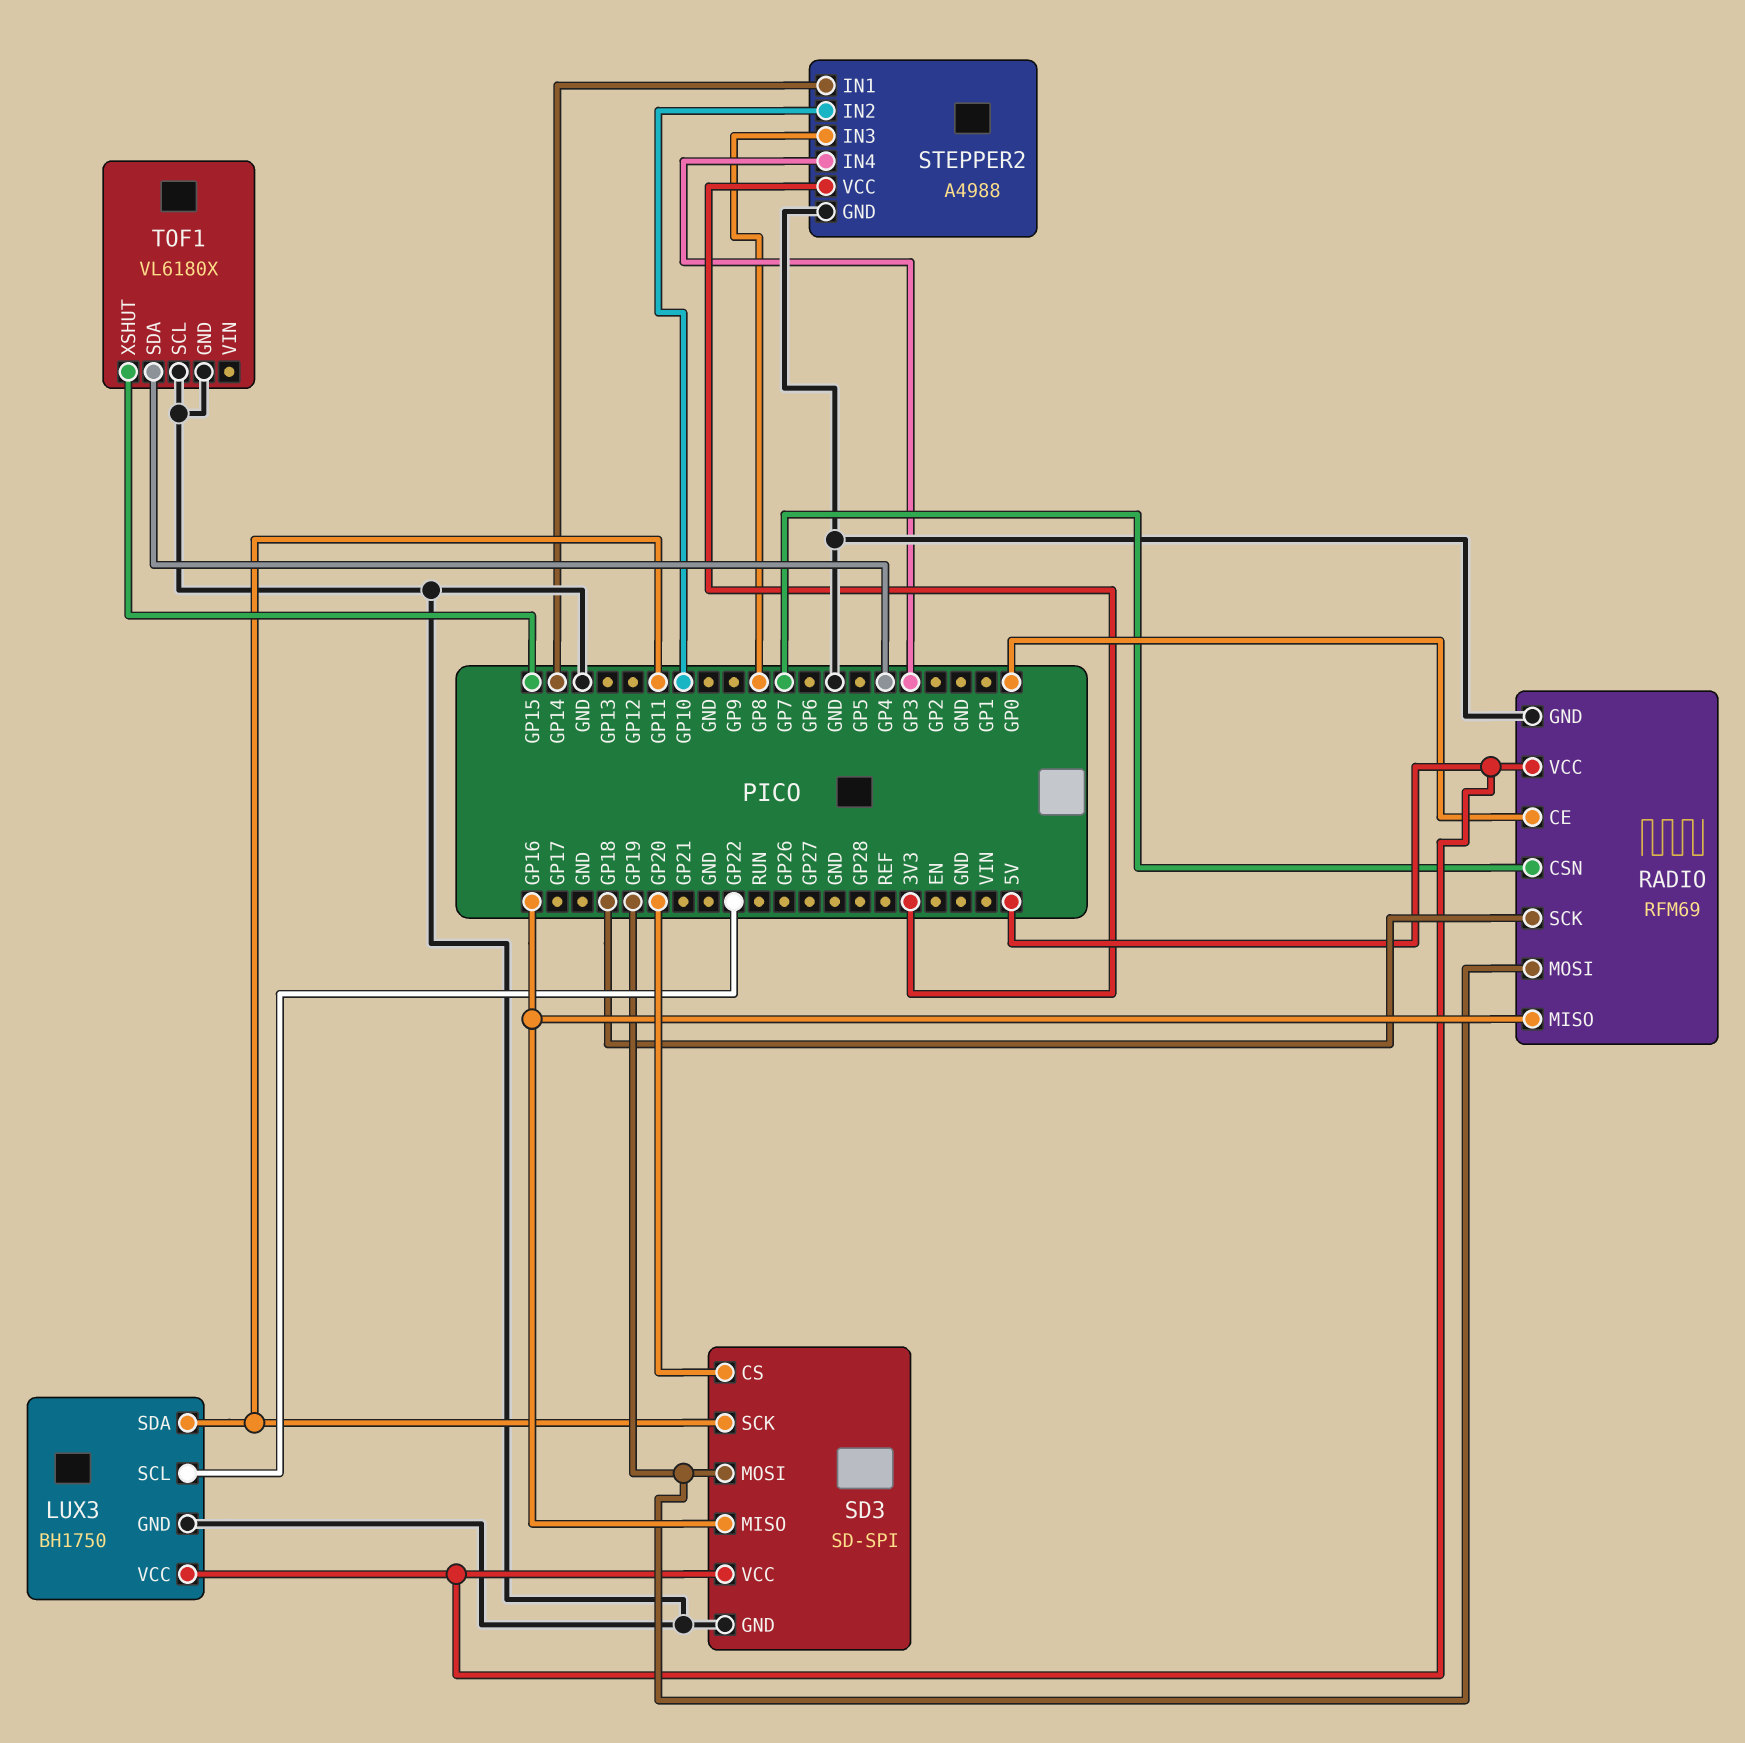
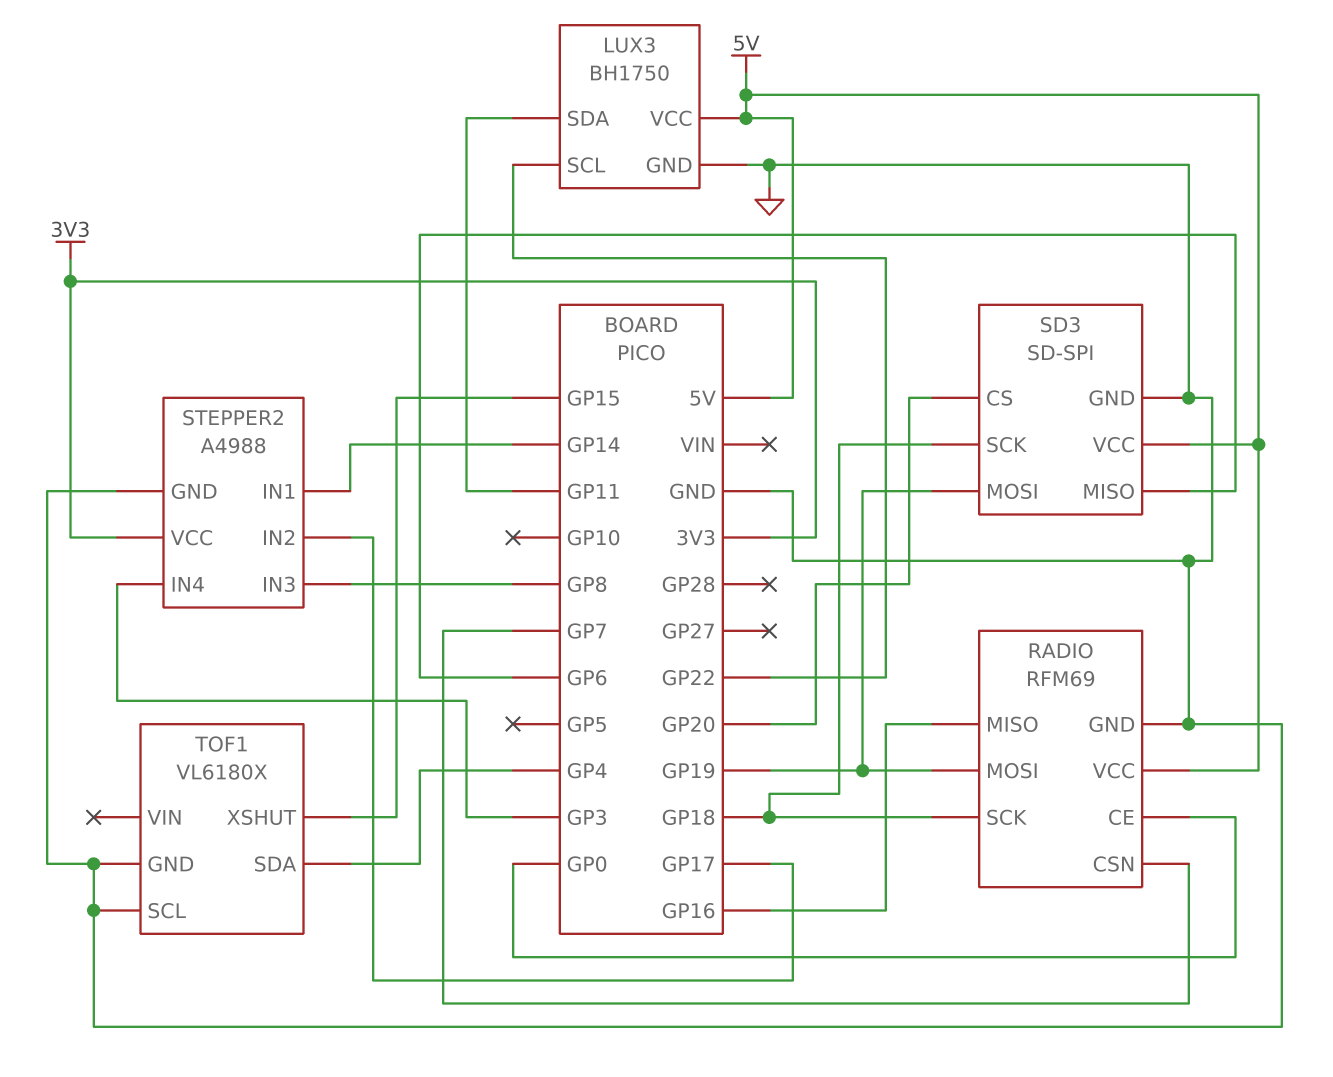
SD3 pin MISO: GP16 -> GP6
SD3 pin SCK: GP11 -> GP18
STEPPER2 pin IN2: GP10 -> GP17

